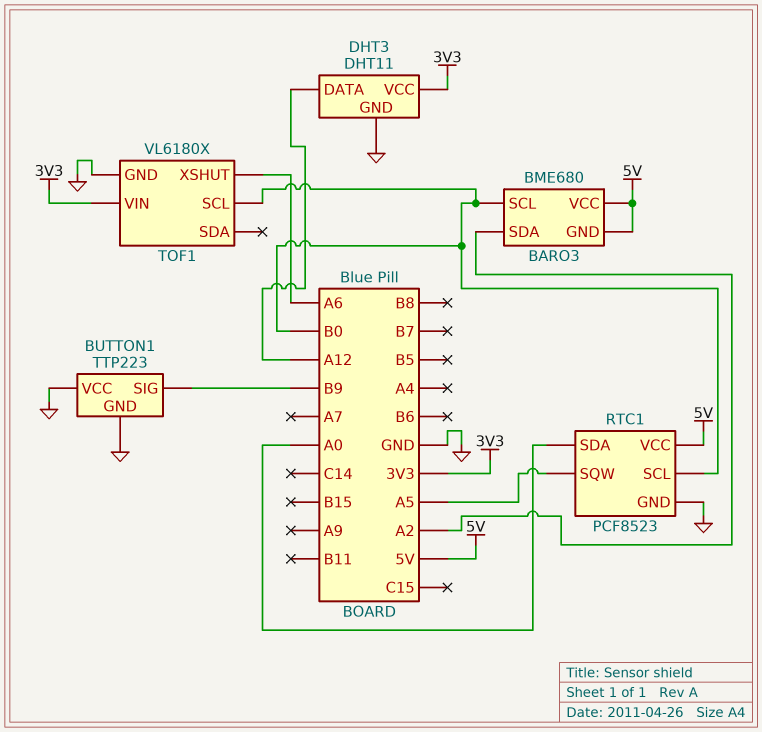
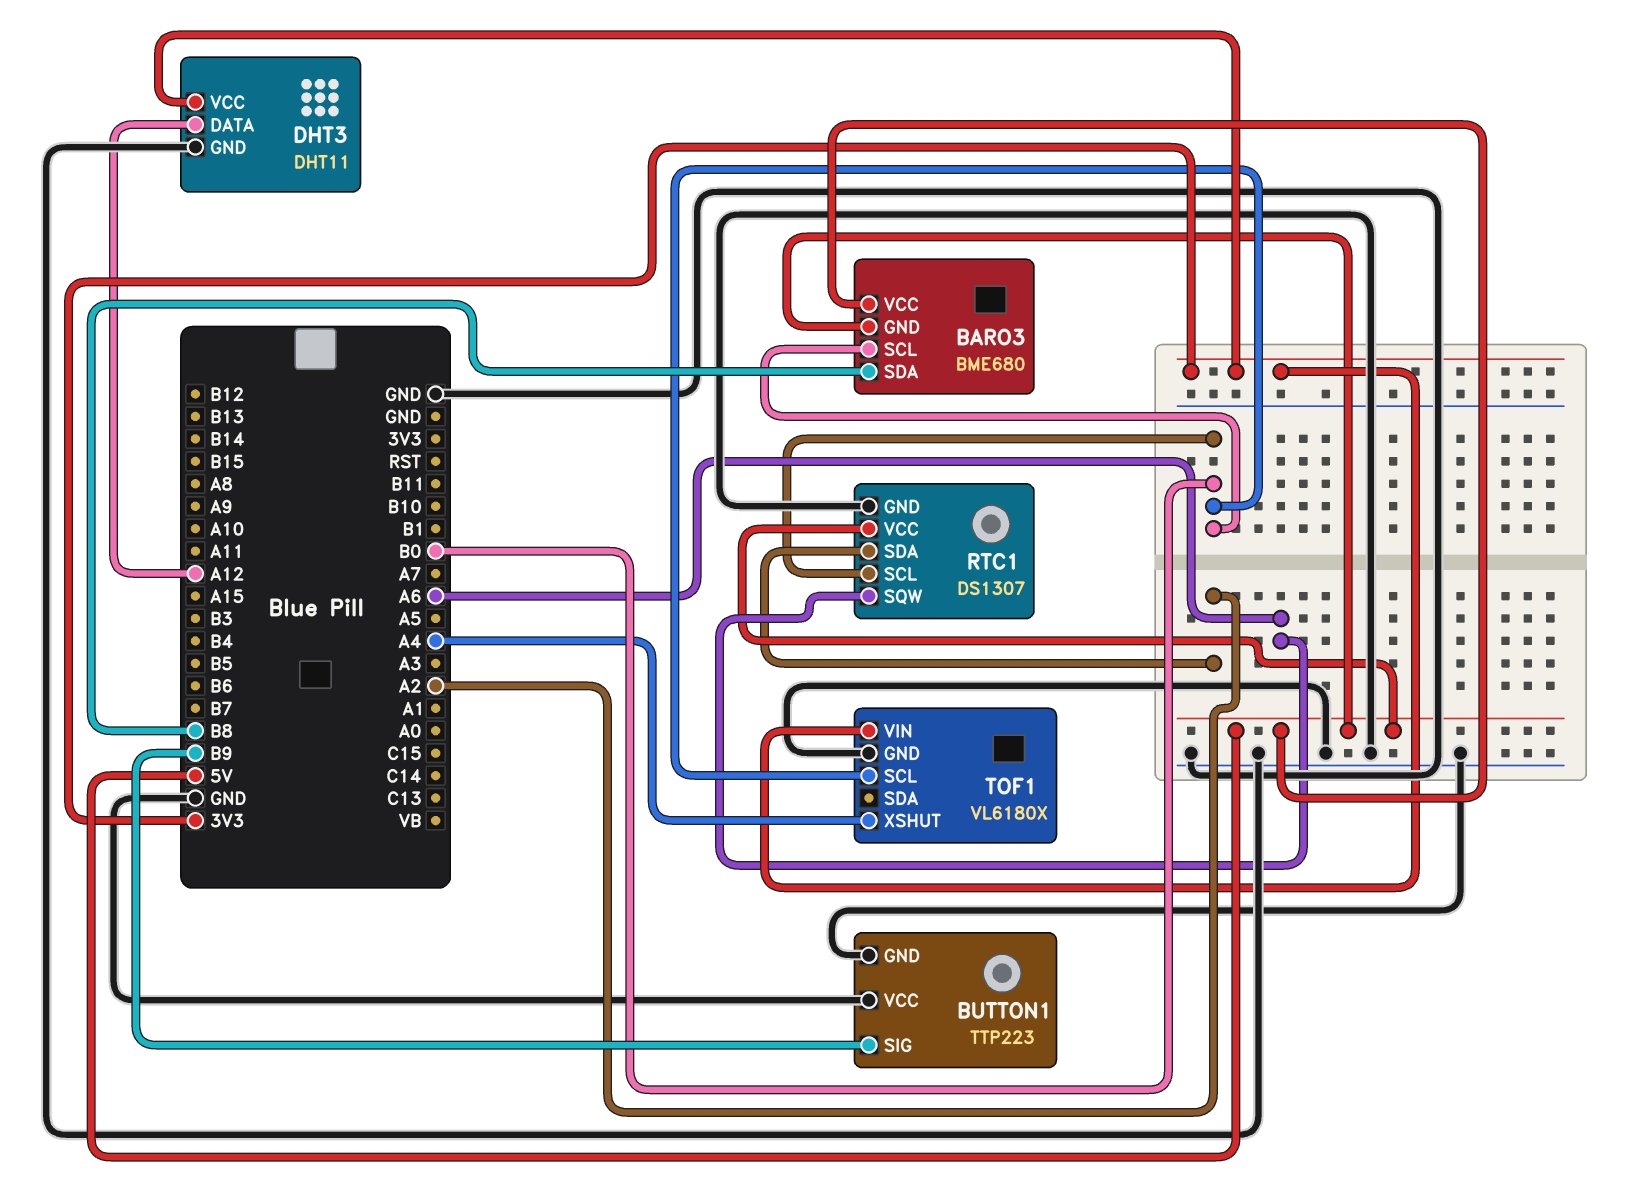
BARO3 pin SDA: A2 -> B8
RTC1: PCF8523 -> DS1307
RTC1 pin SDA: A0 -> A2
RTC1 pin SQW: A5 -> A6
TOF1 pin XSHUT: A6 -> A4

